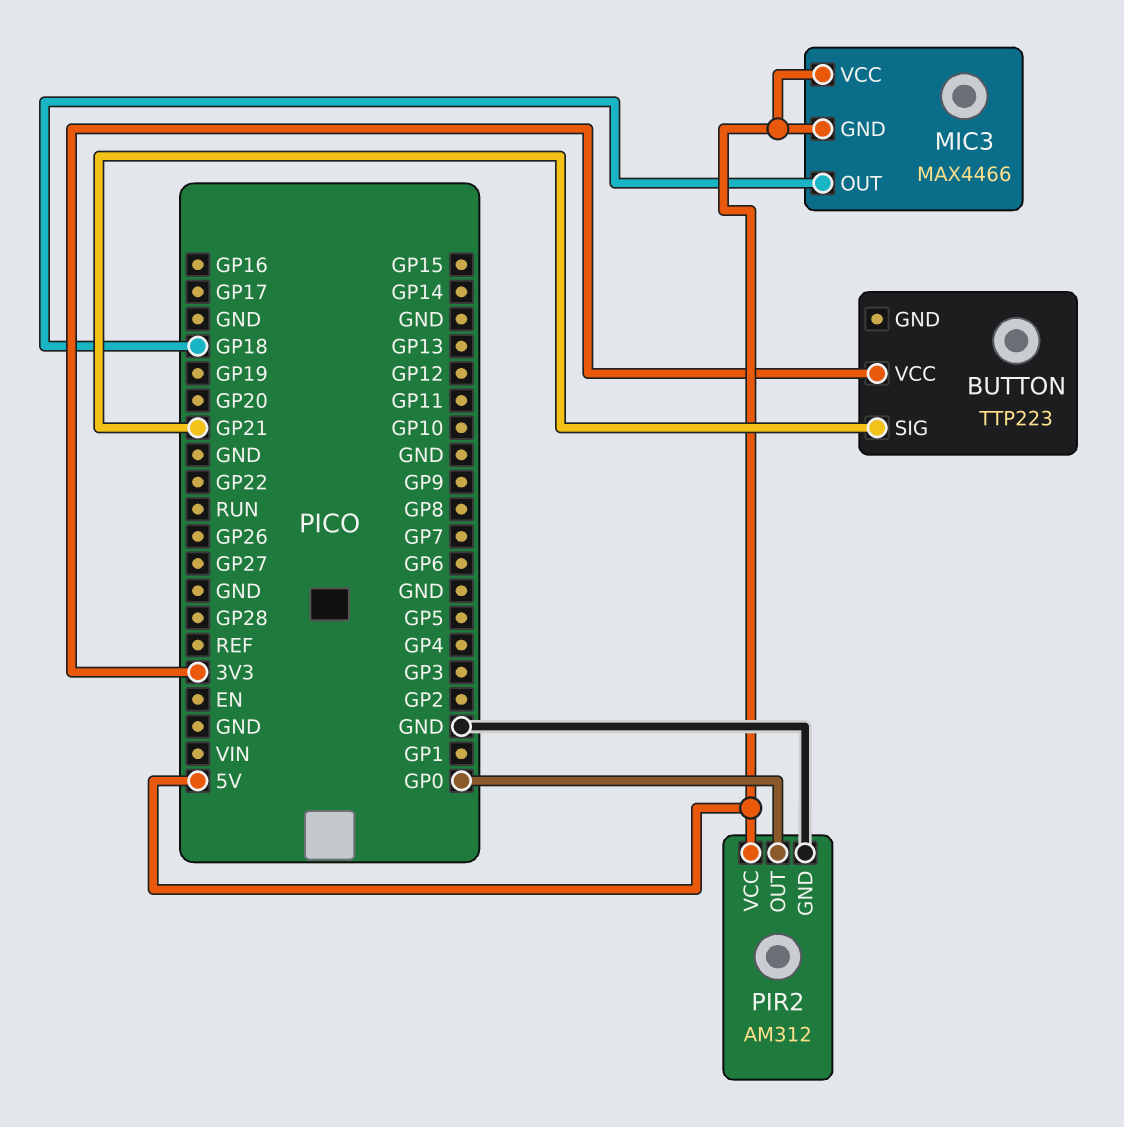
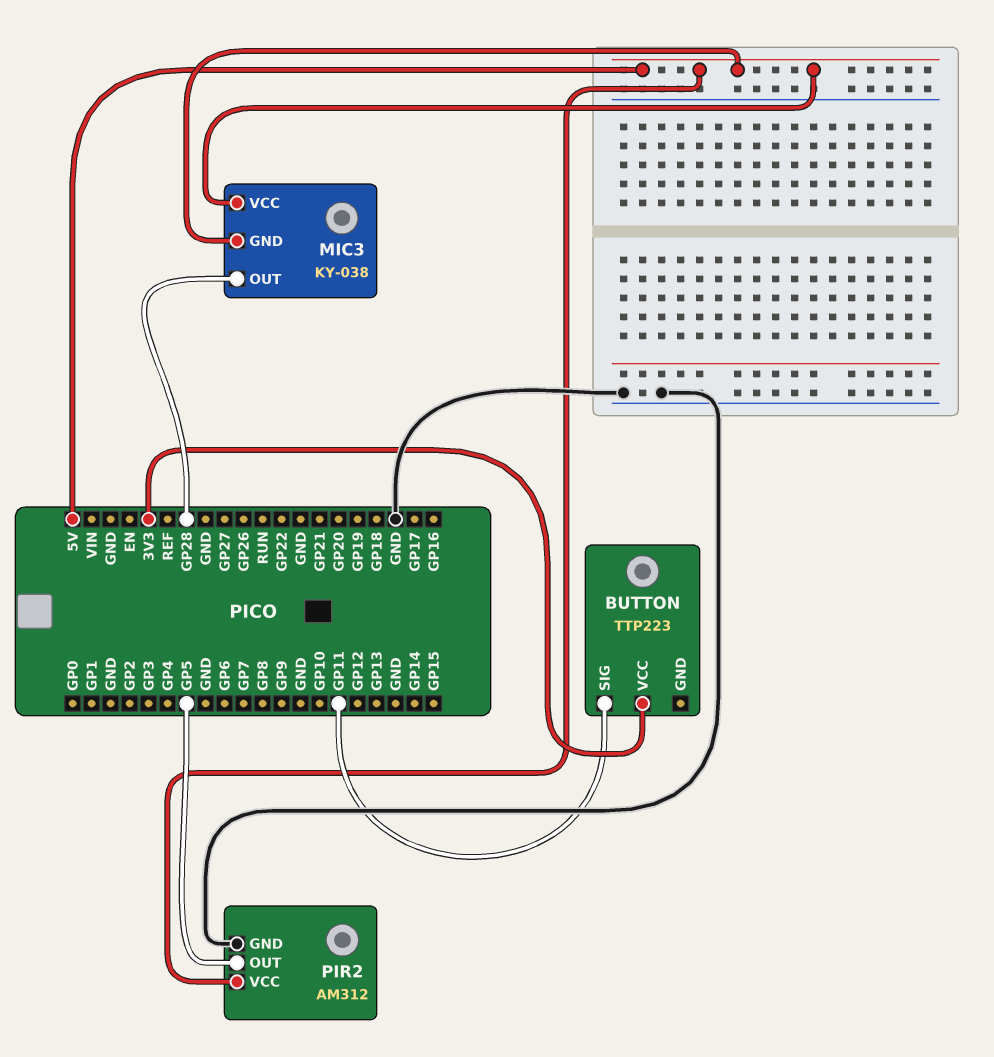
BUTTON pin SIG: GP21 -> GP11
MIC3: MAX4466 -> KY-038
MIC3 pin OUT: GP18 -> GP28
PIR2 pin OUT: GP0 -> GP5

